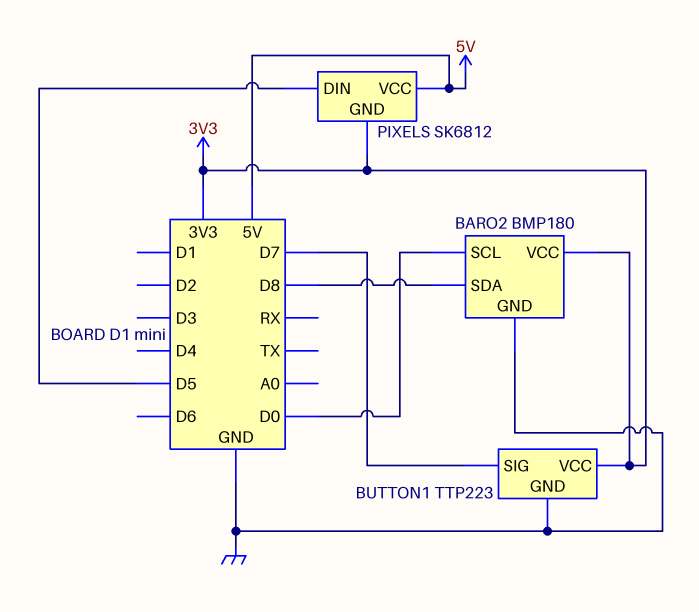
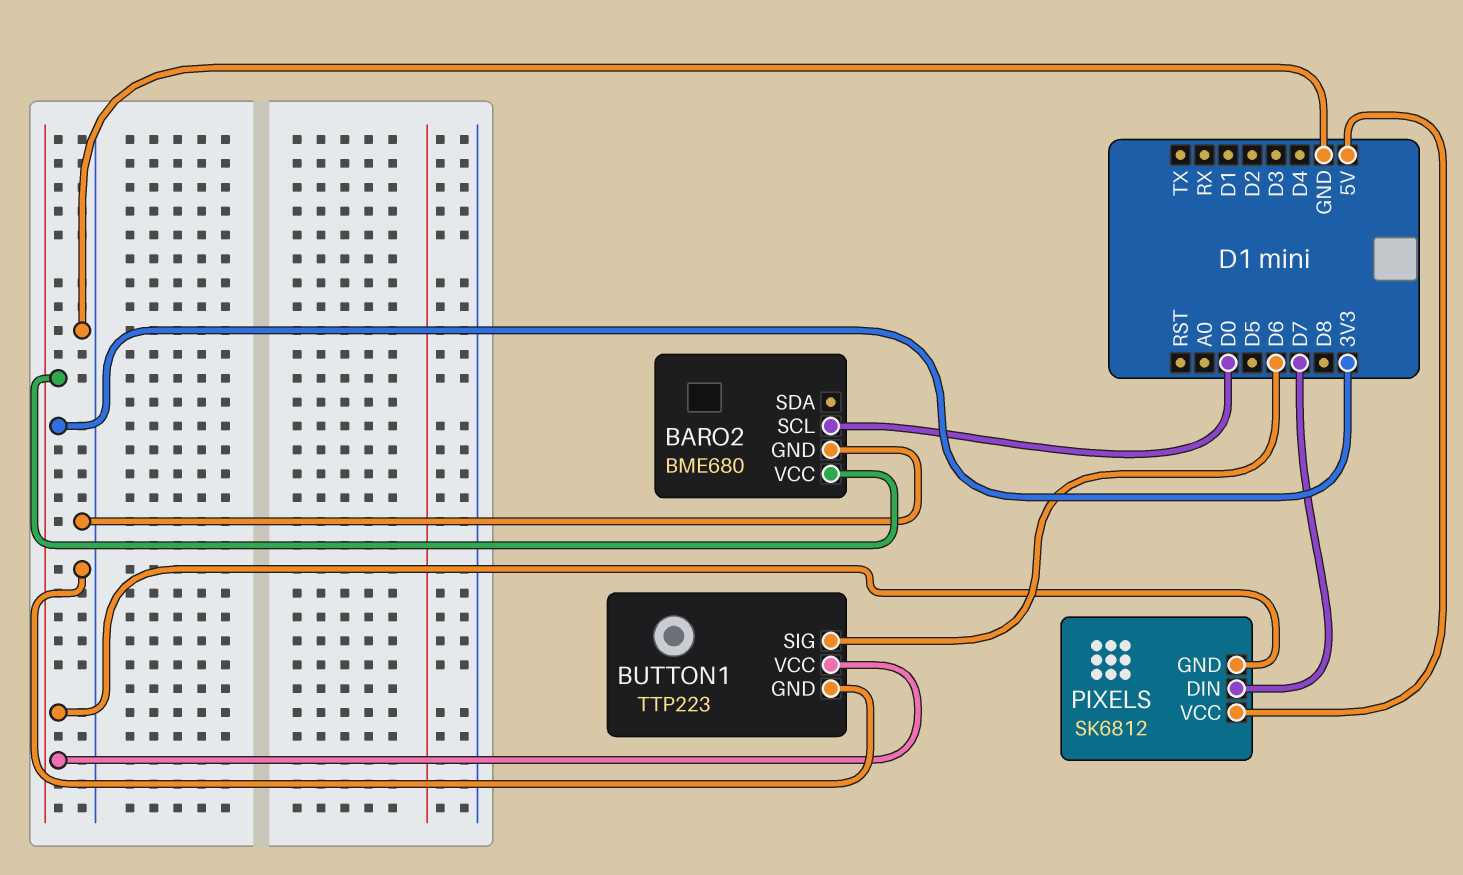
BARO2: BMP180 -> BME680
BARO2 pin SDA: D8 -> none
BUTTON1 pin SIG: D7 -> D6
PIXELS pin DIN: D5 -> D7

